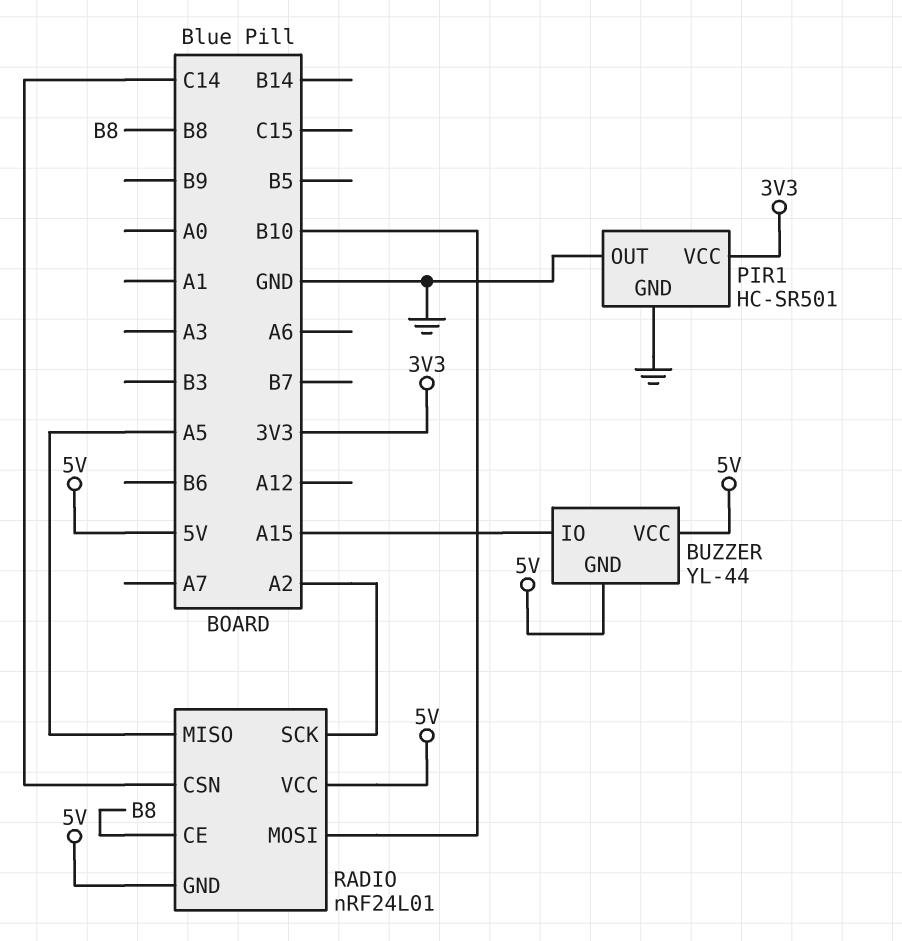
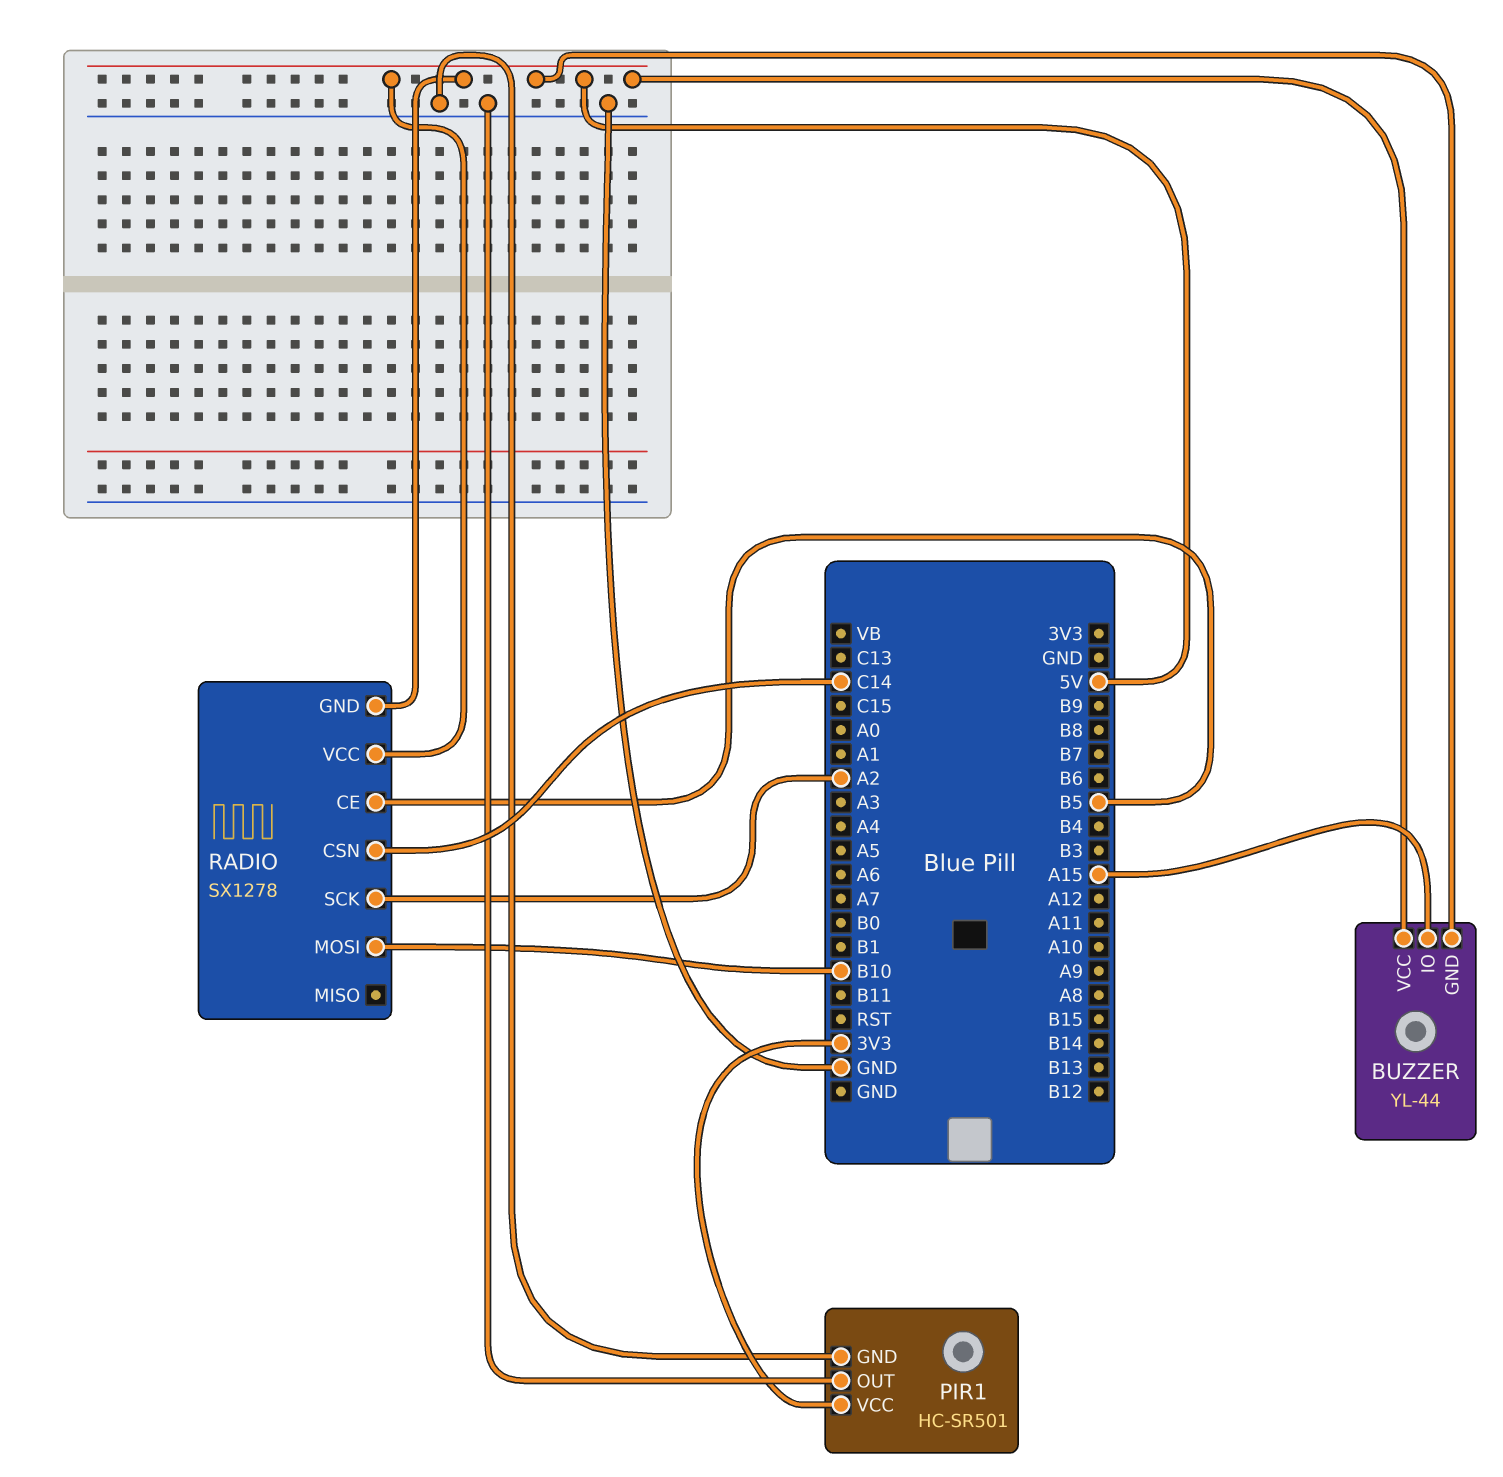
RADIO: nRF24L01 -> SX1278
RADIO pin CE: B8 -> B5
RADIO pin MISO: A5 -> none

